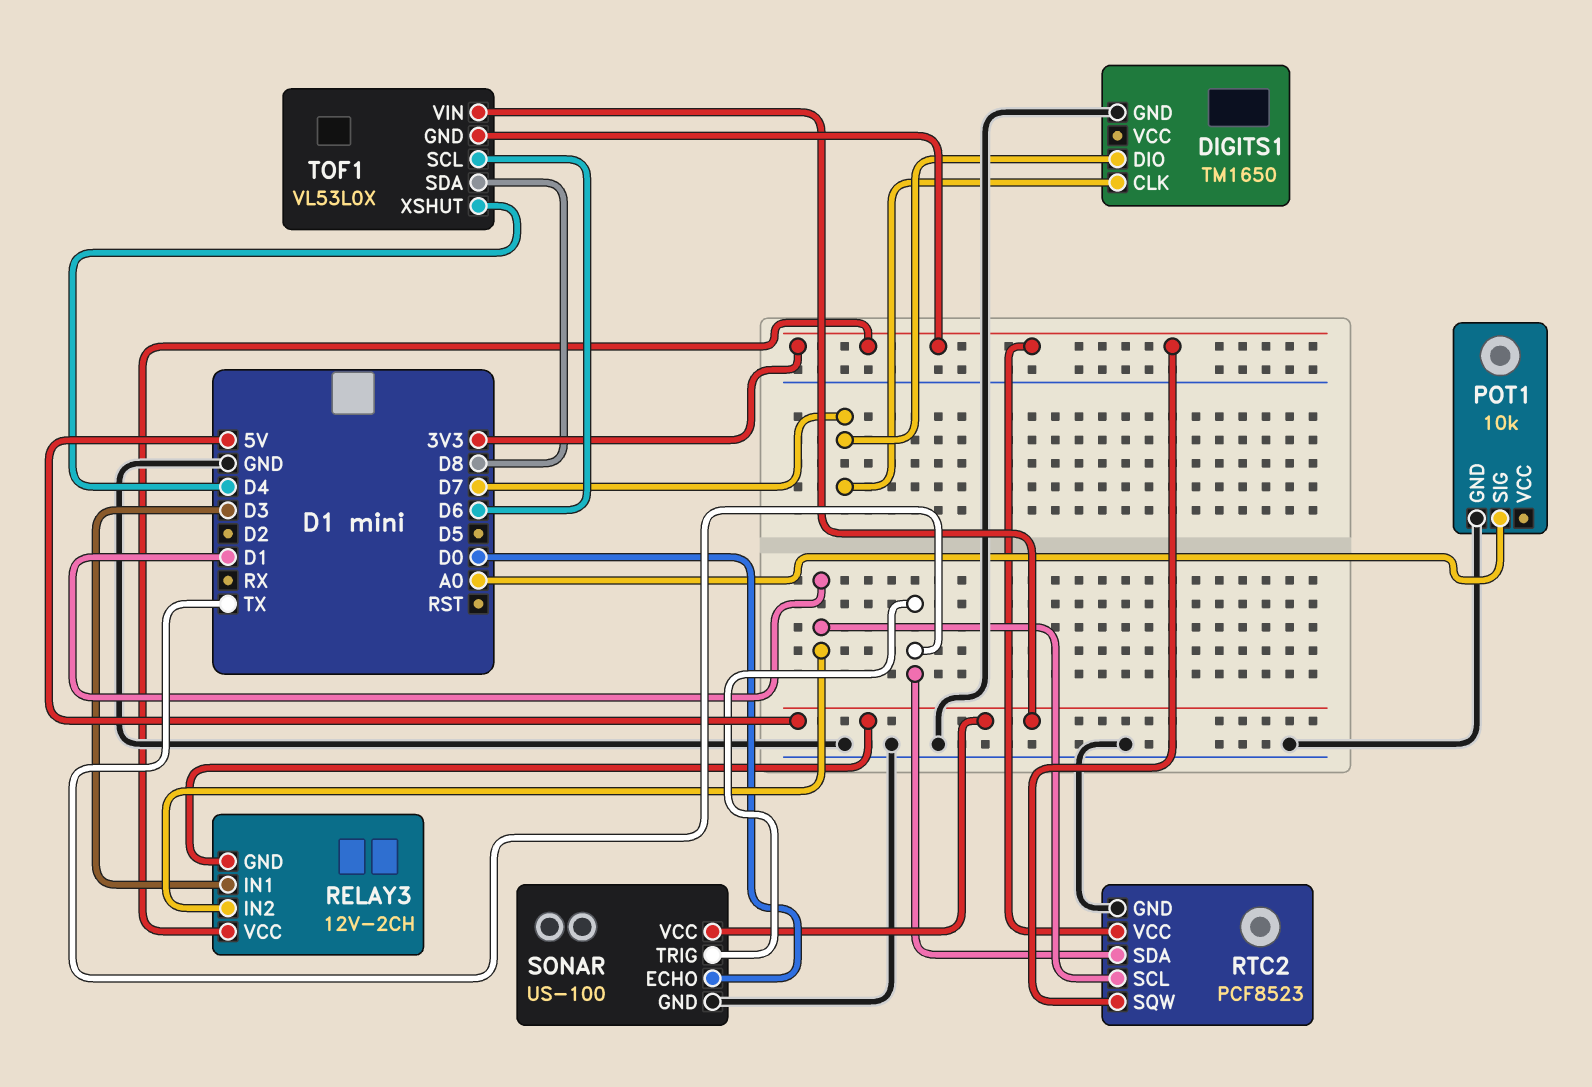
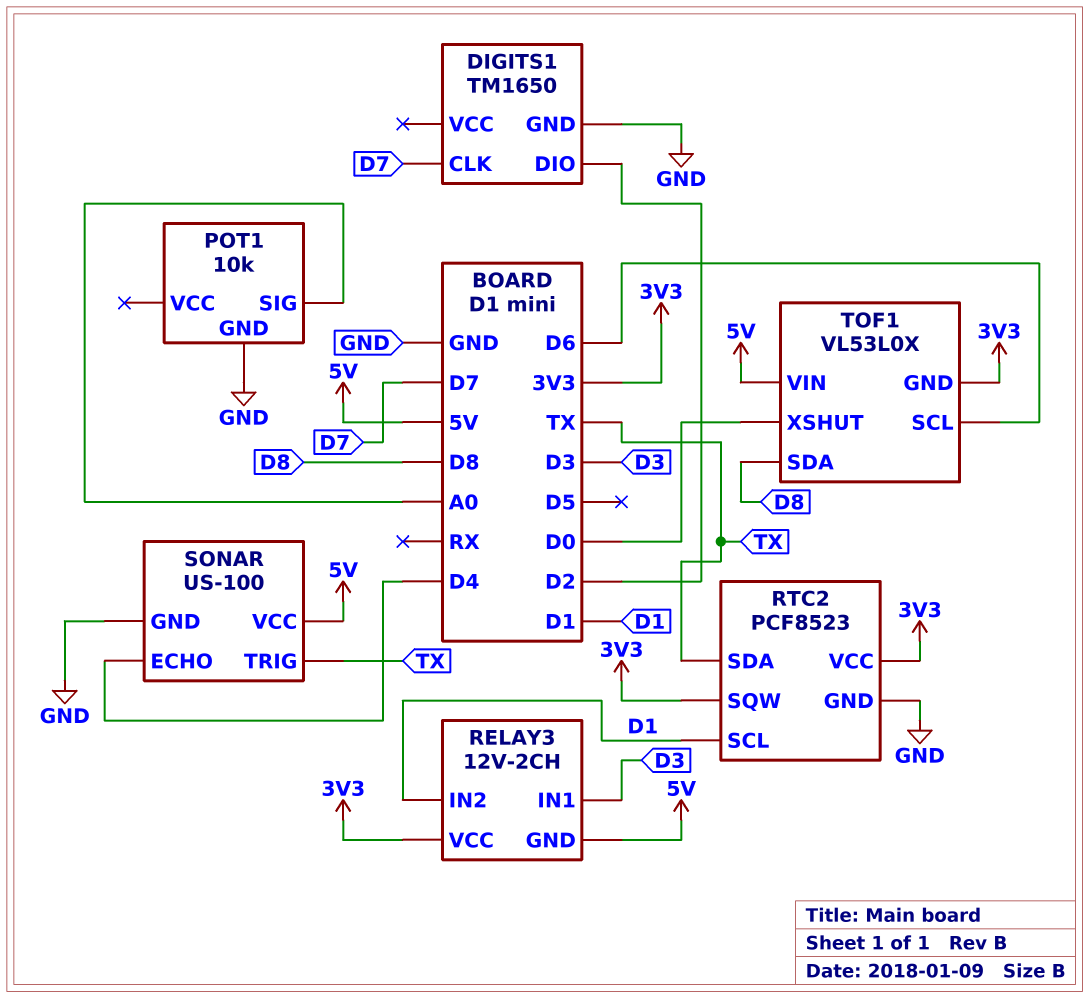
DIGITS1 pin DIO: D7 -> D2
SONAR pin ECHO: D0 -> D4
TOF1 pin XSHUT: D4 -> D0

